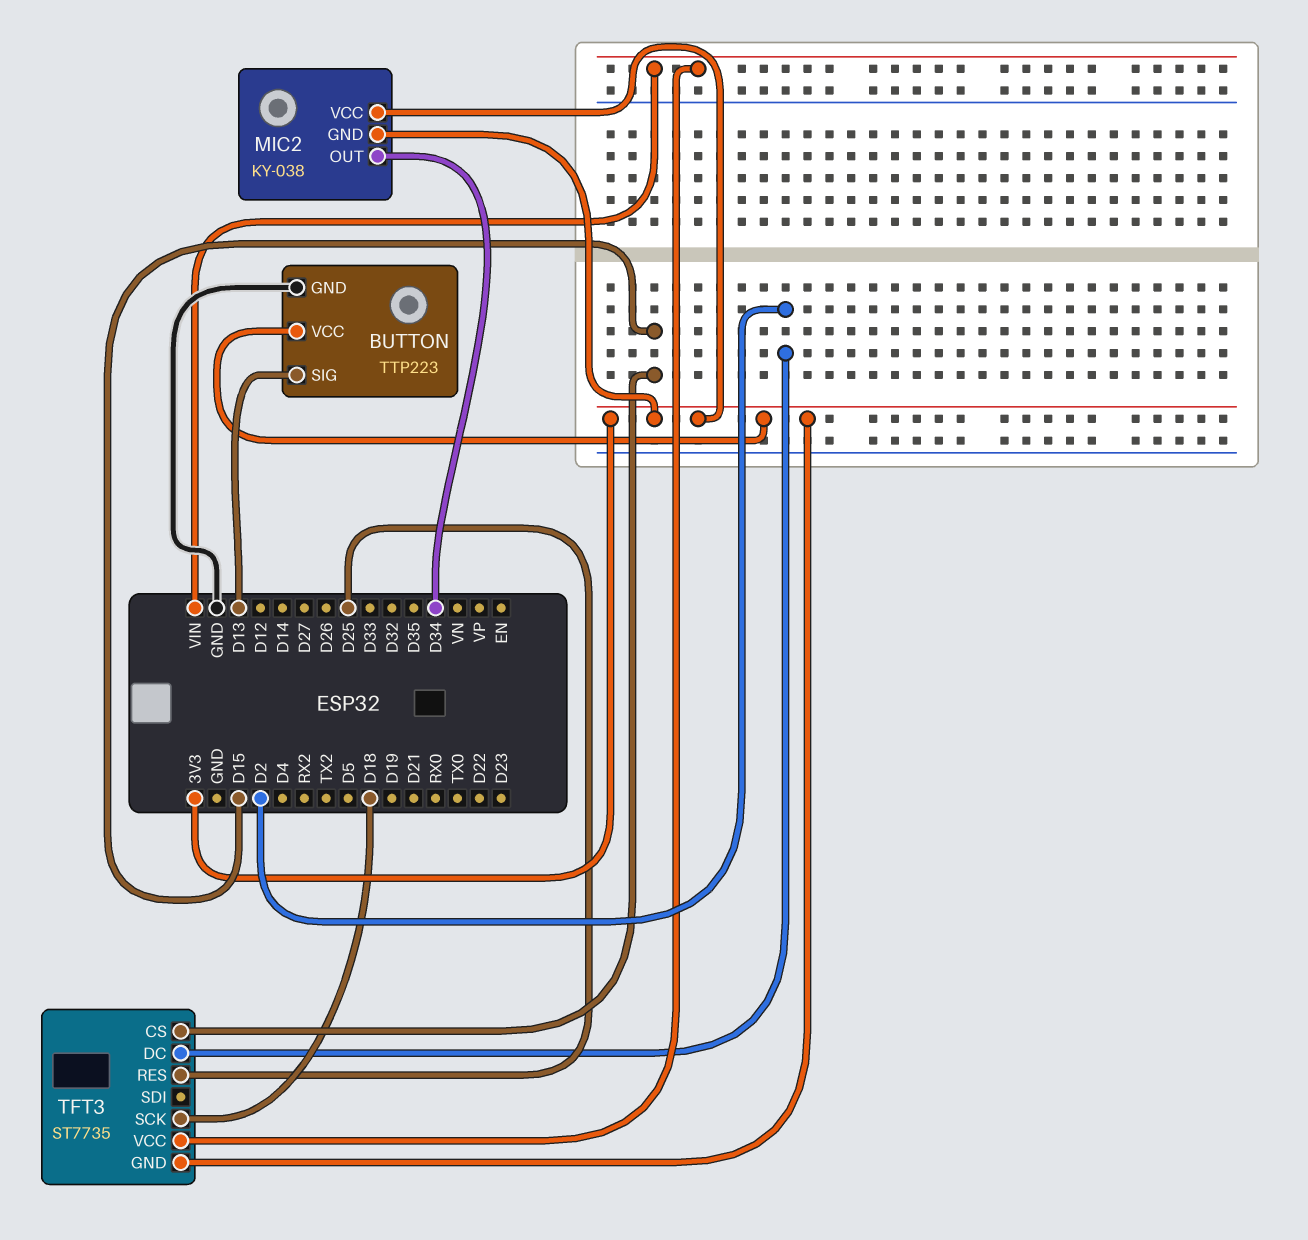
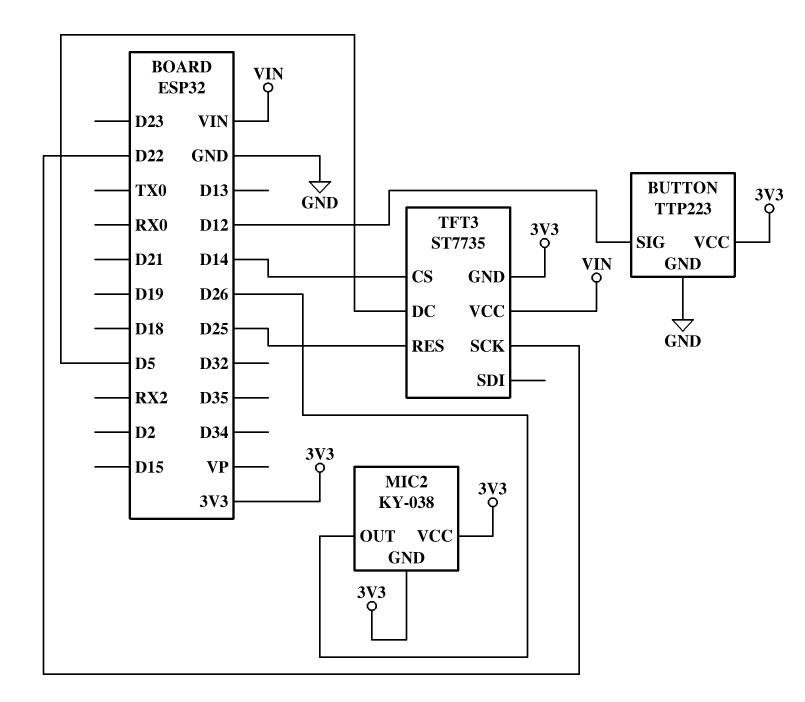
BUTTON pin SIG: D13 -> D12
MIC2 pin OUT: D34 -> D26
TFT3 pin CS: D15 -> D14
TFT3 pin DC: D2 -> D5
TFT3 pin SCK: D18 -> D22

